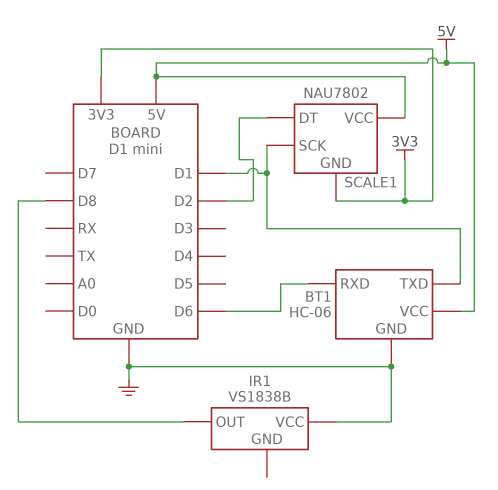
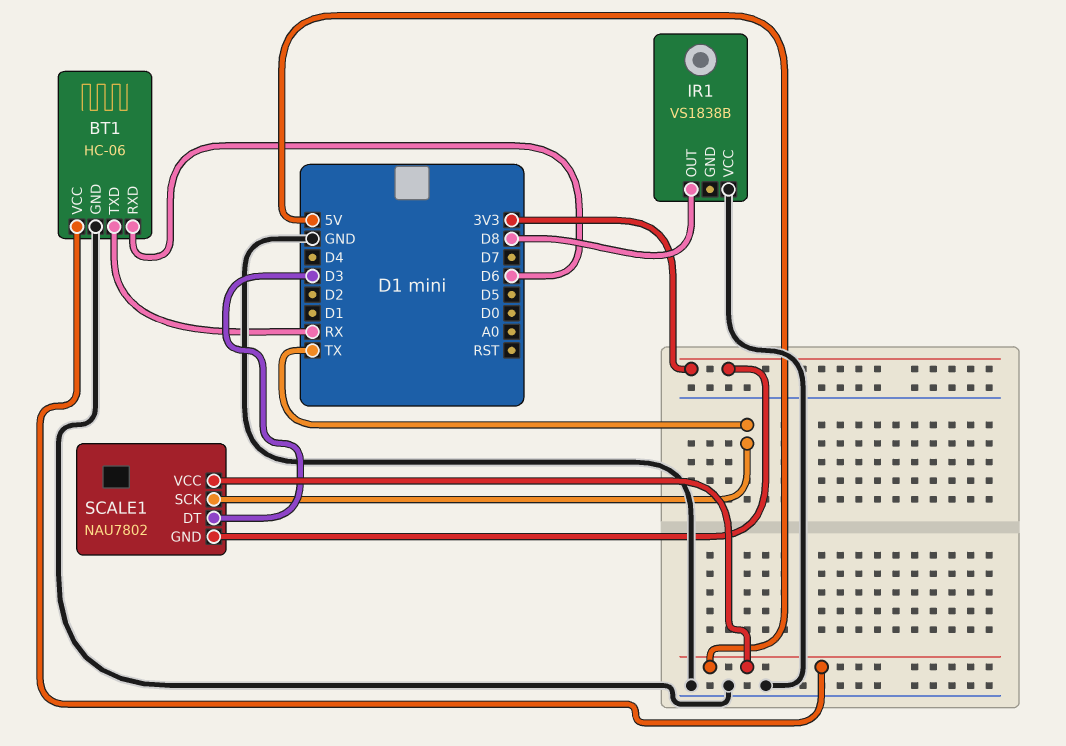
BT1 pin TXD: D1 -> RX
SCALE1 pin DT: D2 -> D3
SCALE1 pin SCK: D1 -> TX

